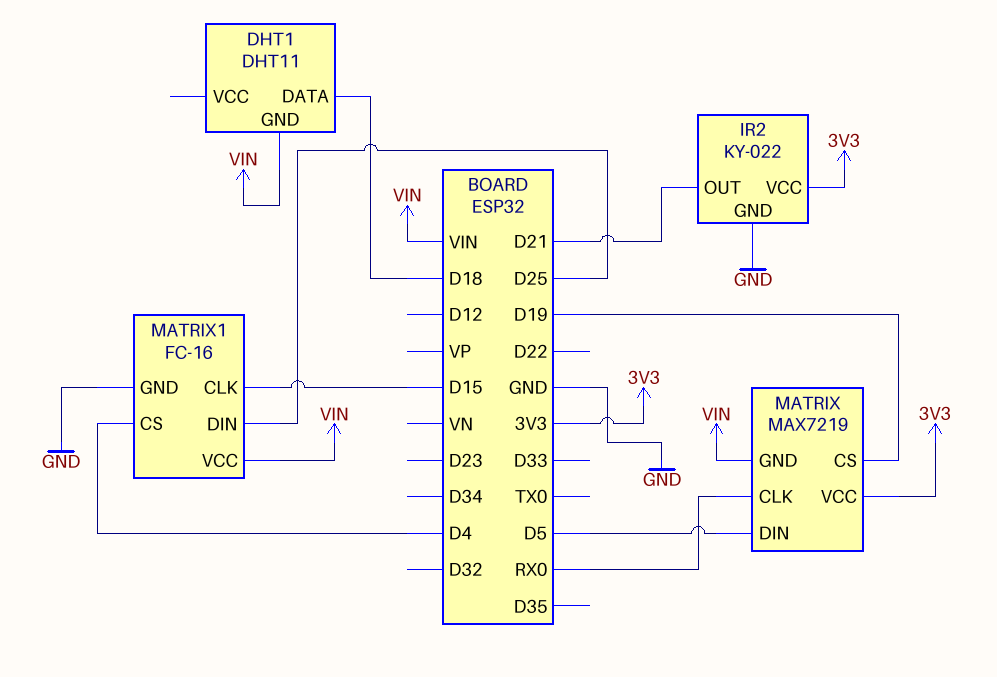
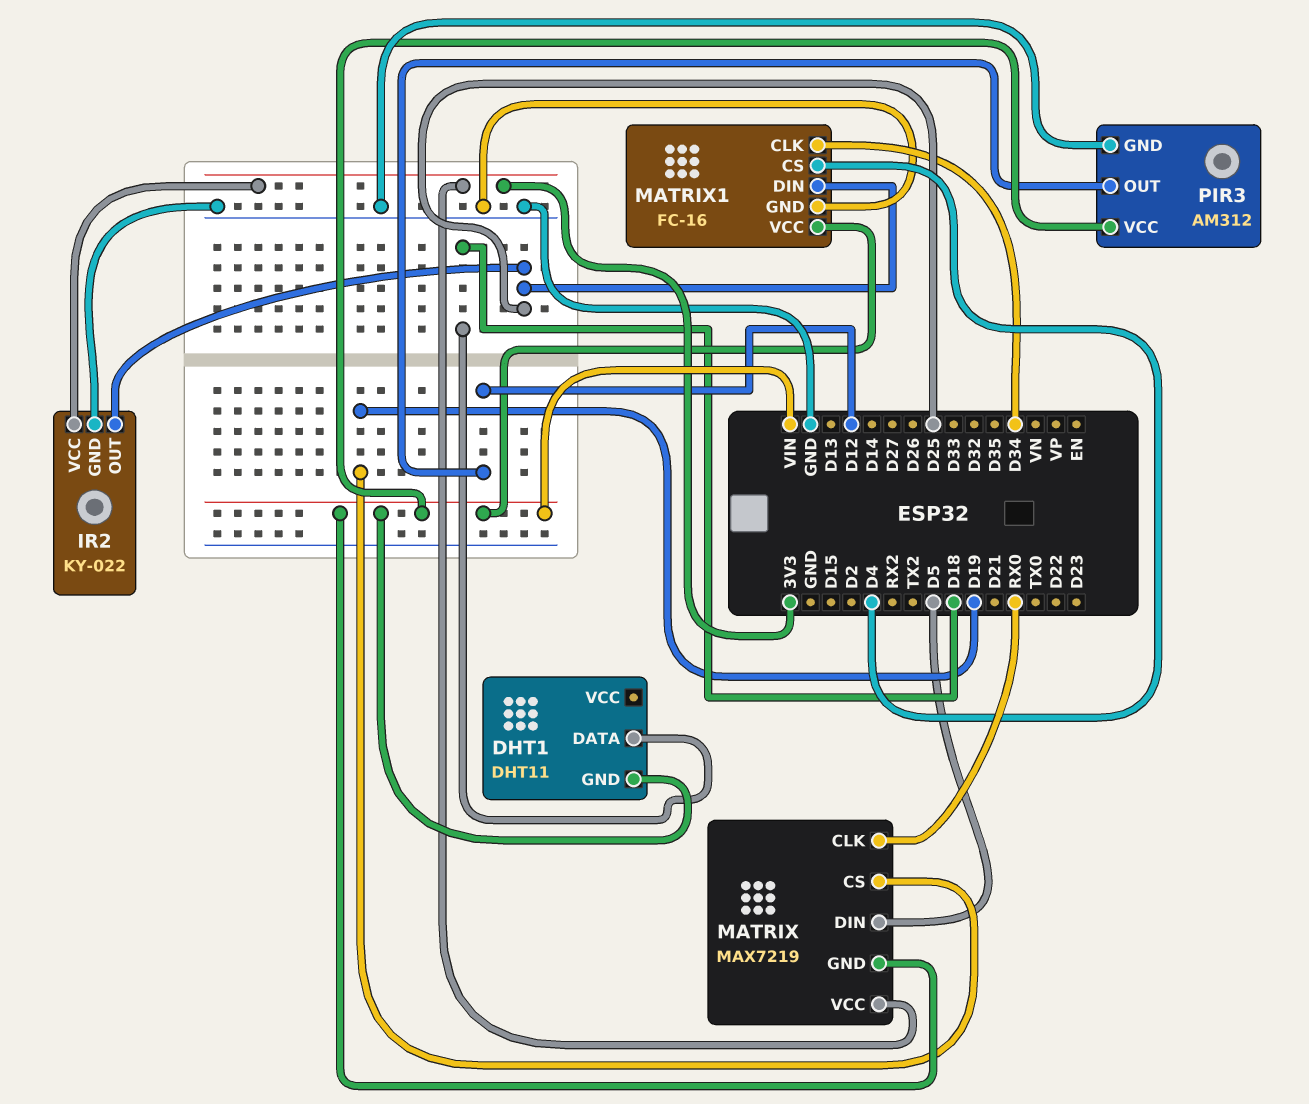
IR2 pin OUT: D21 -> D25
MATRIX1 pin CLK: D15 -> D34
PIR3: none -> AM312
PIR3 pin GND: none -> GND
PIR3 pin OUT: none -> D12
PIR3 pin VCC: none -> VIN

